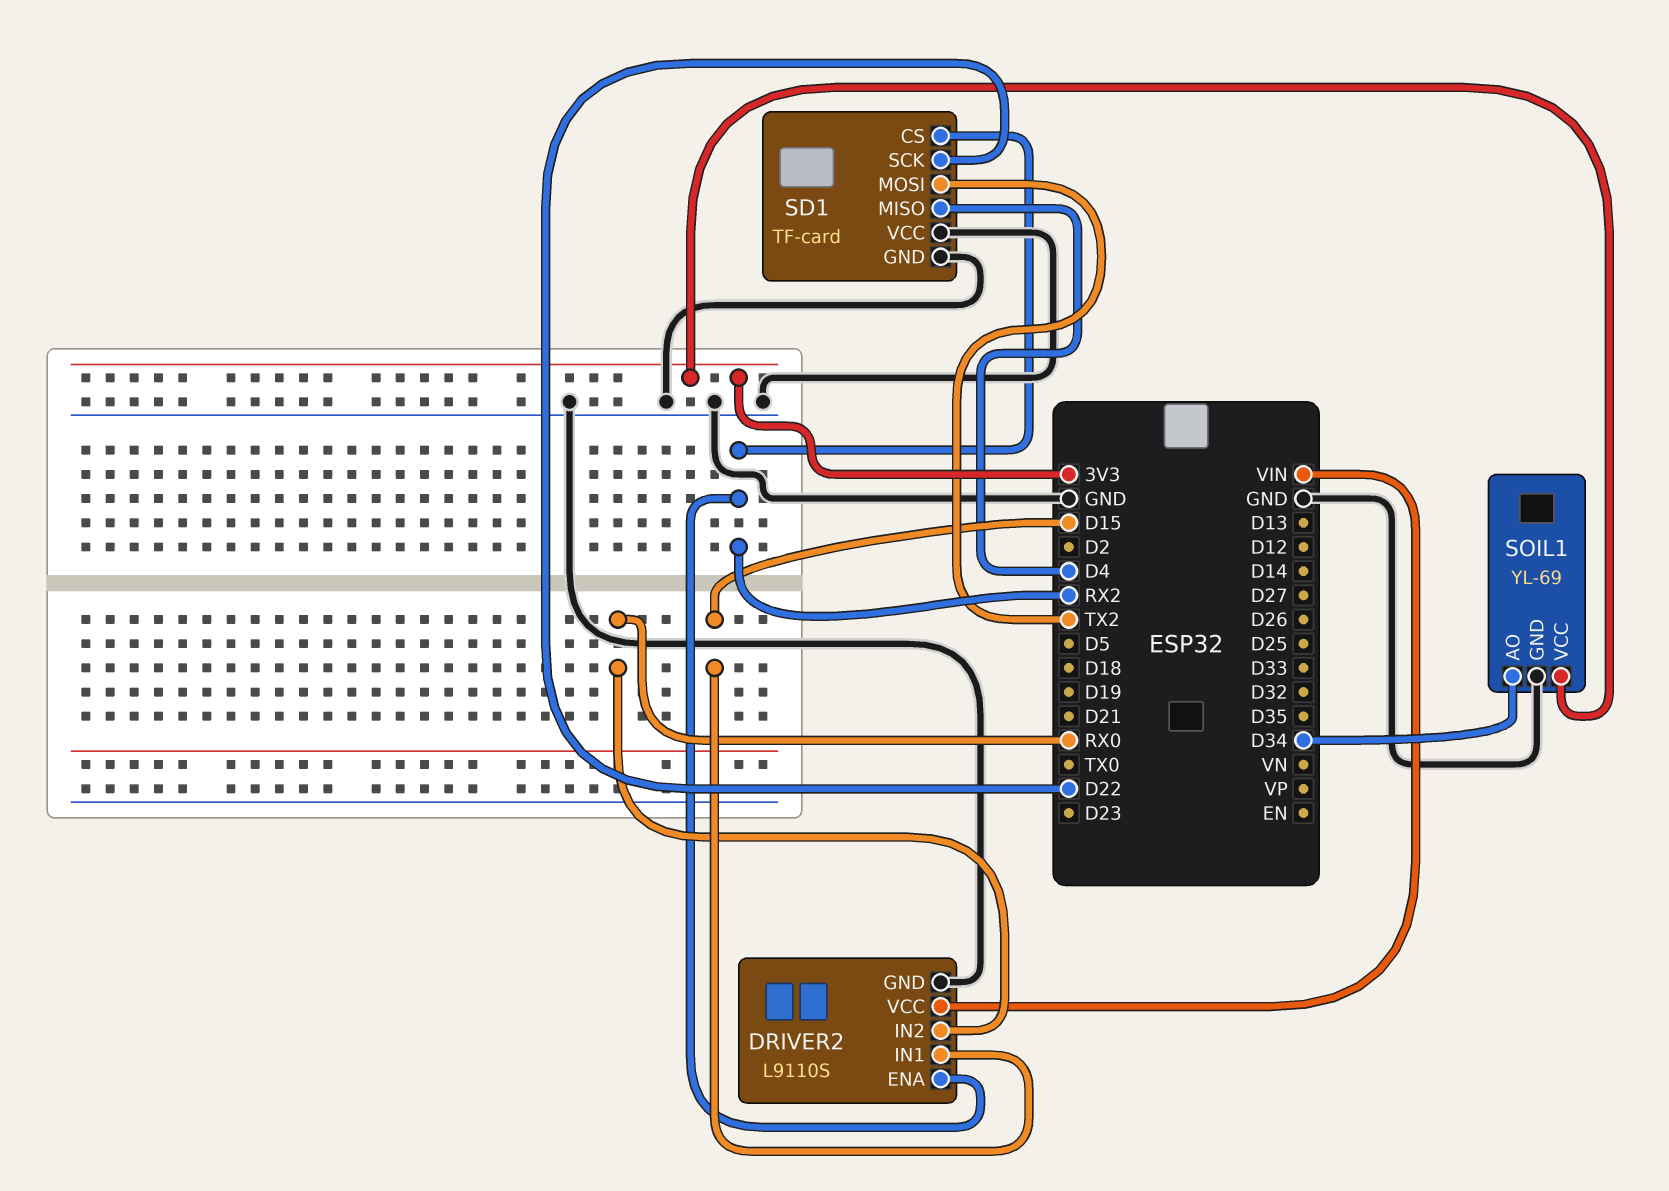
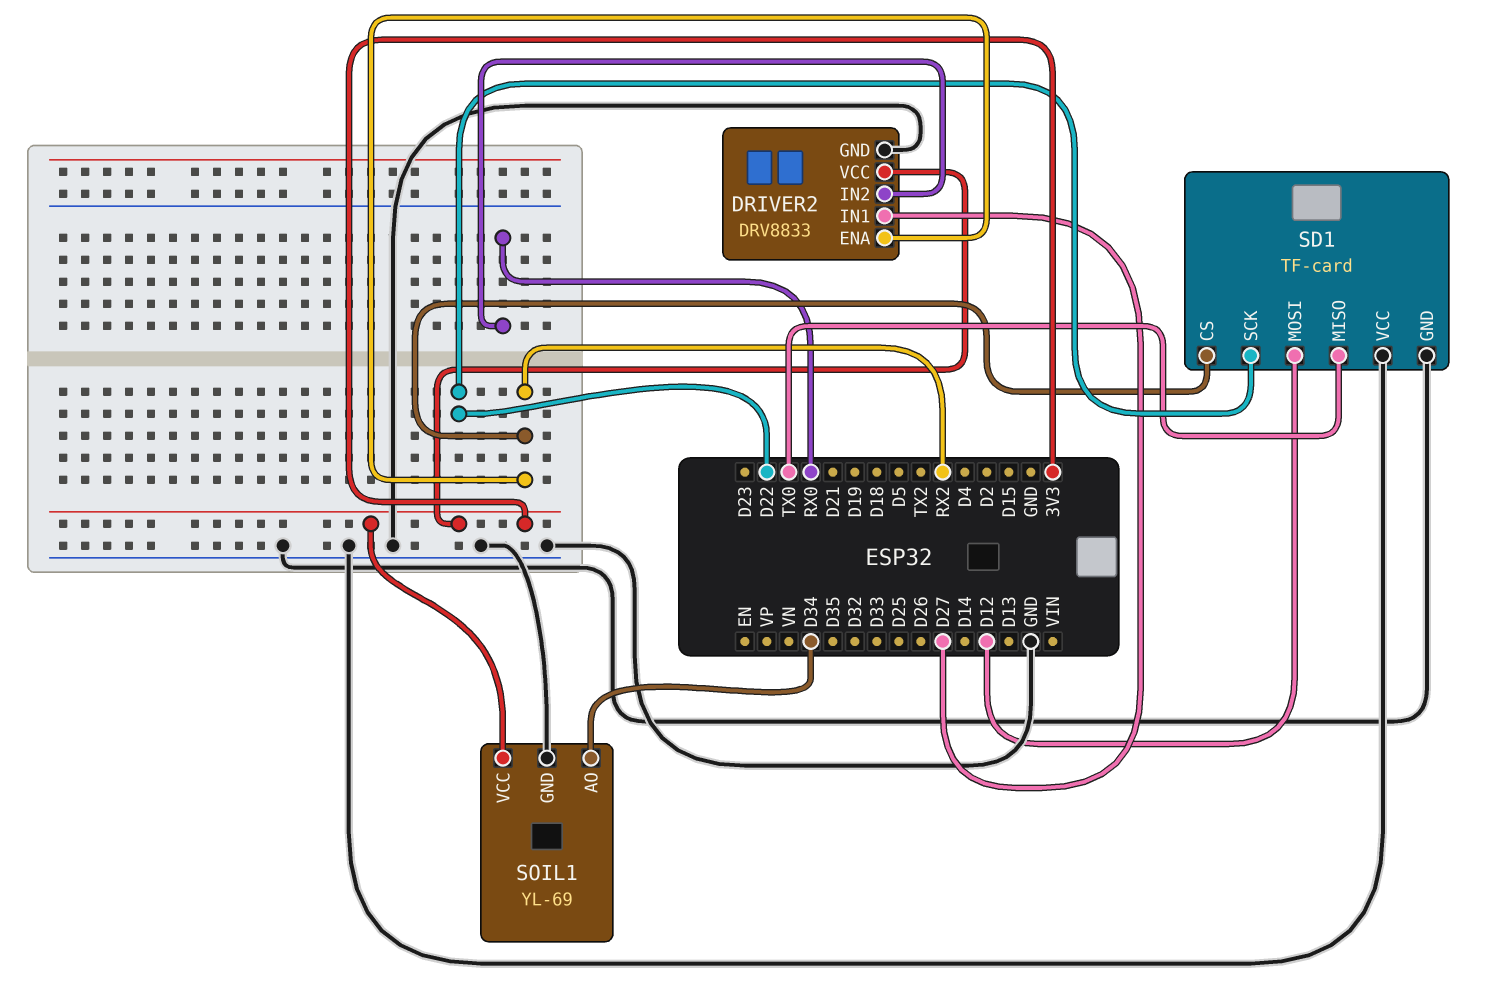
DRIVER2: L9110S -> DRV8833
DRIVER2 pin IN1: D15 -> D27
DRIVER2 pin VCC: VIN -> 3V3
SD1 pin MISO: D4 -> TX0
SD1 pin MOSI: TX2 -> D12

